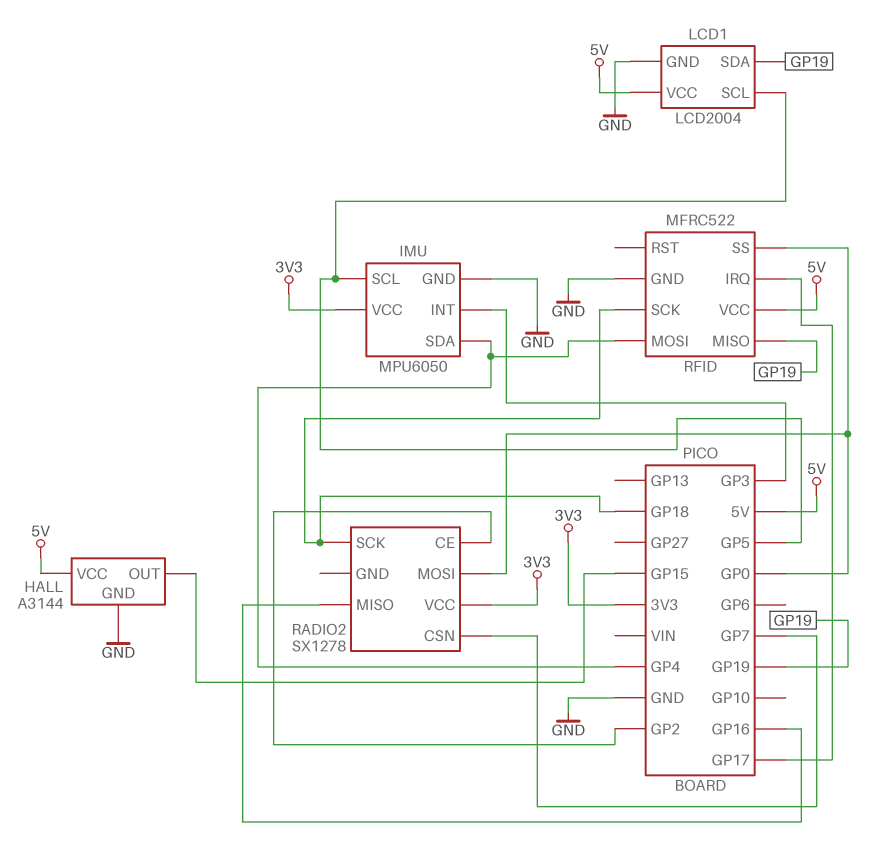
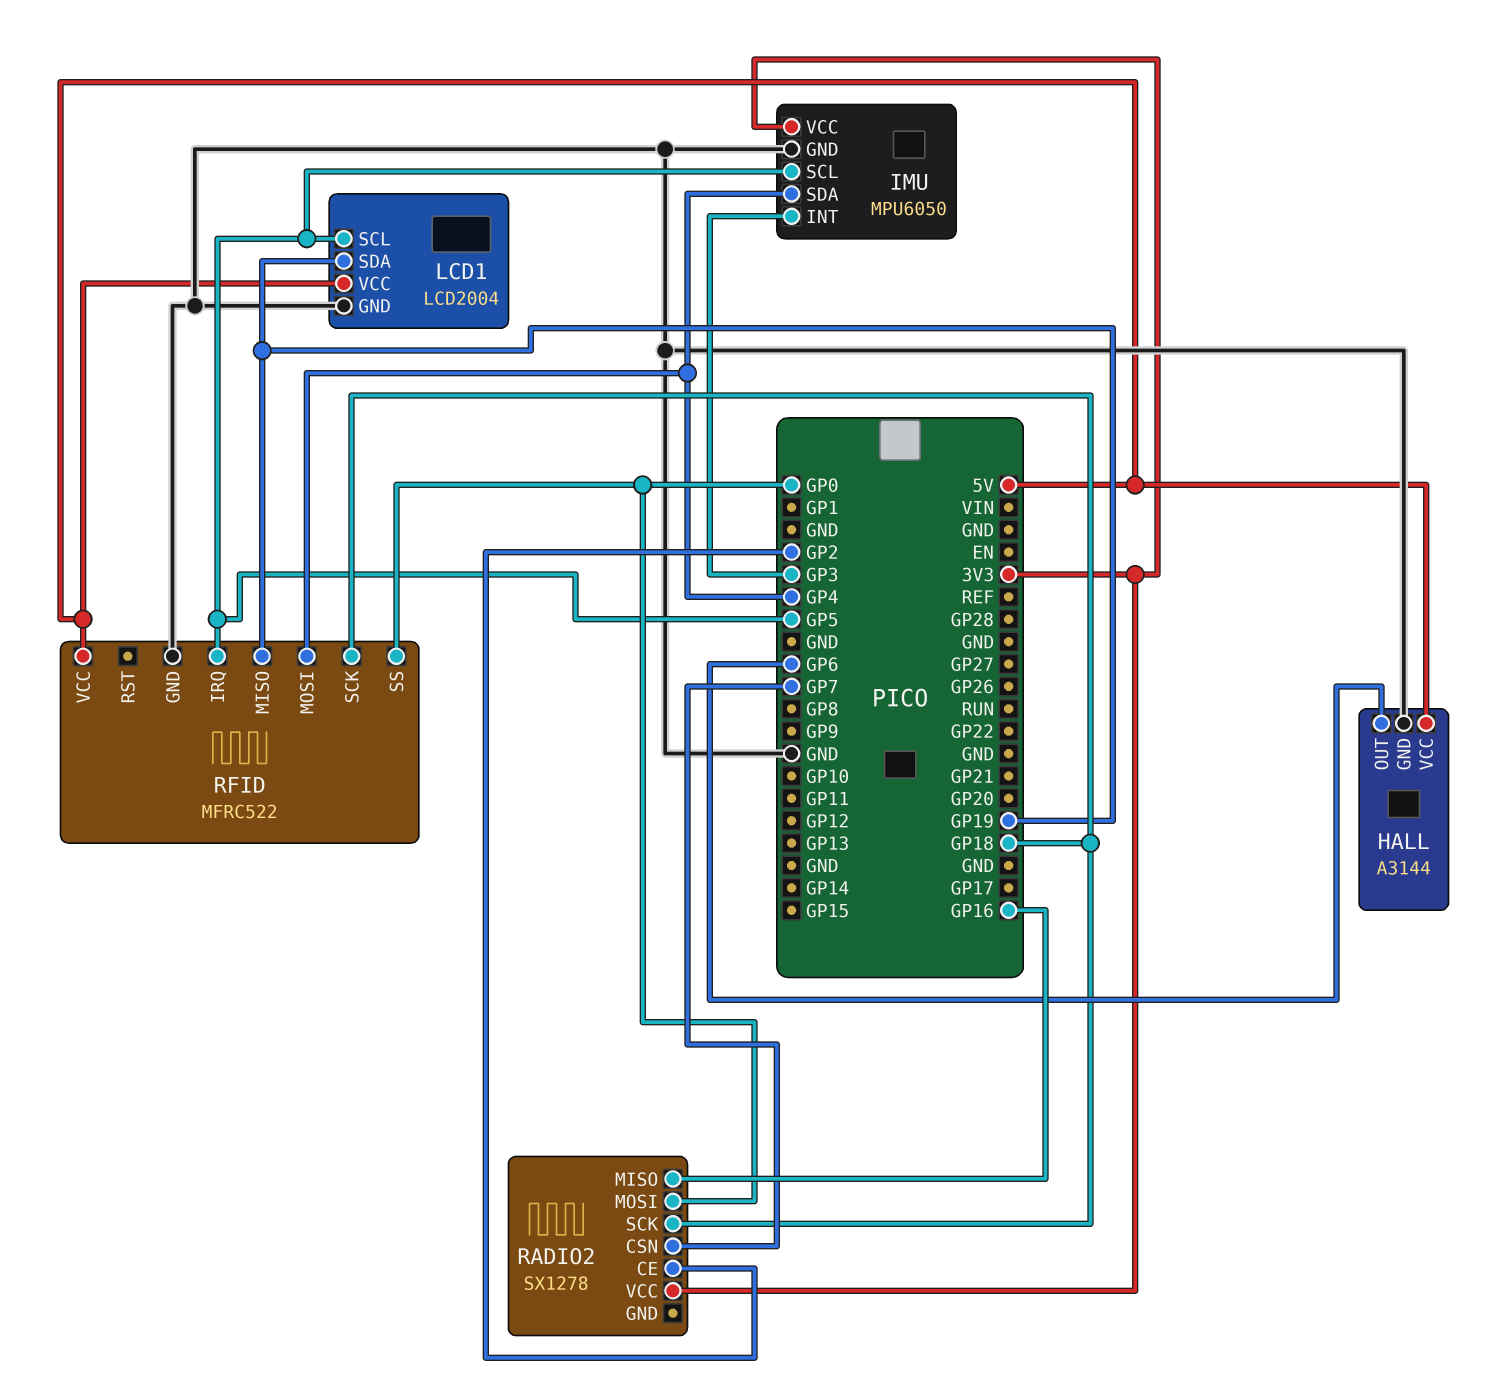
HALL pin OUT: GP15 -> GP6
RFID pin IRQ: GP17 -> GP5

